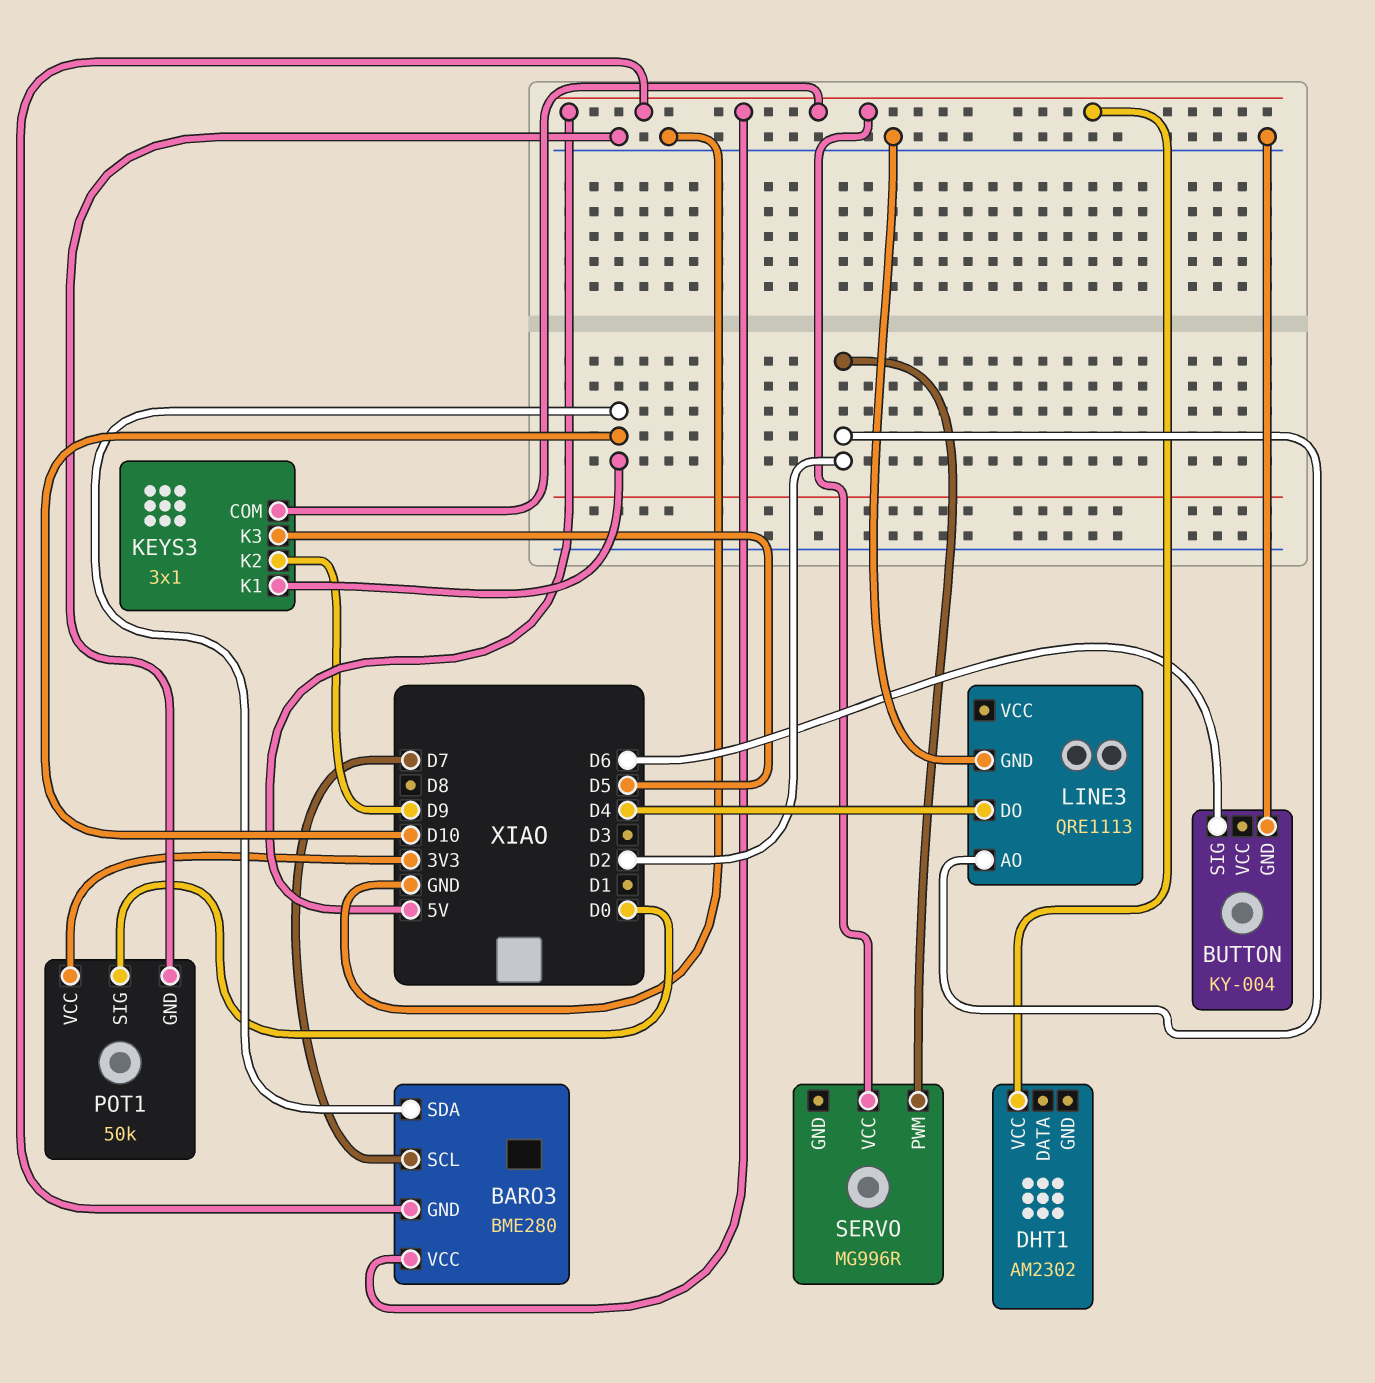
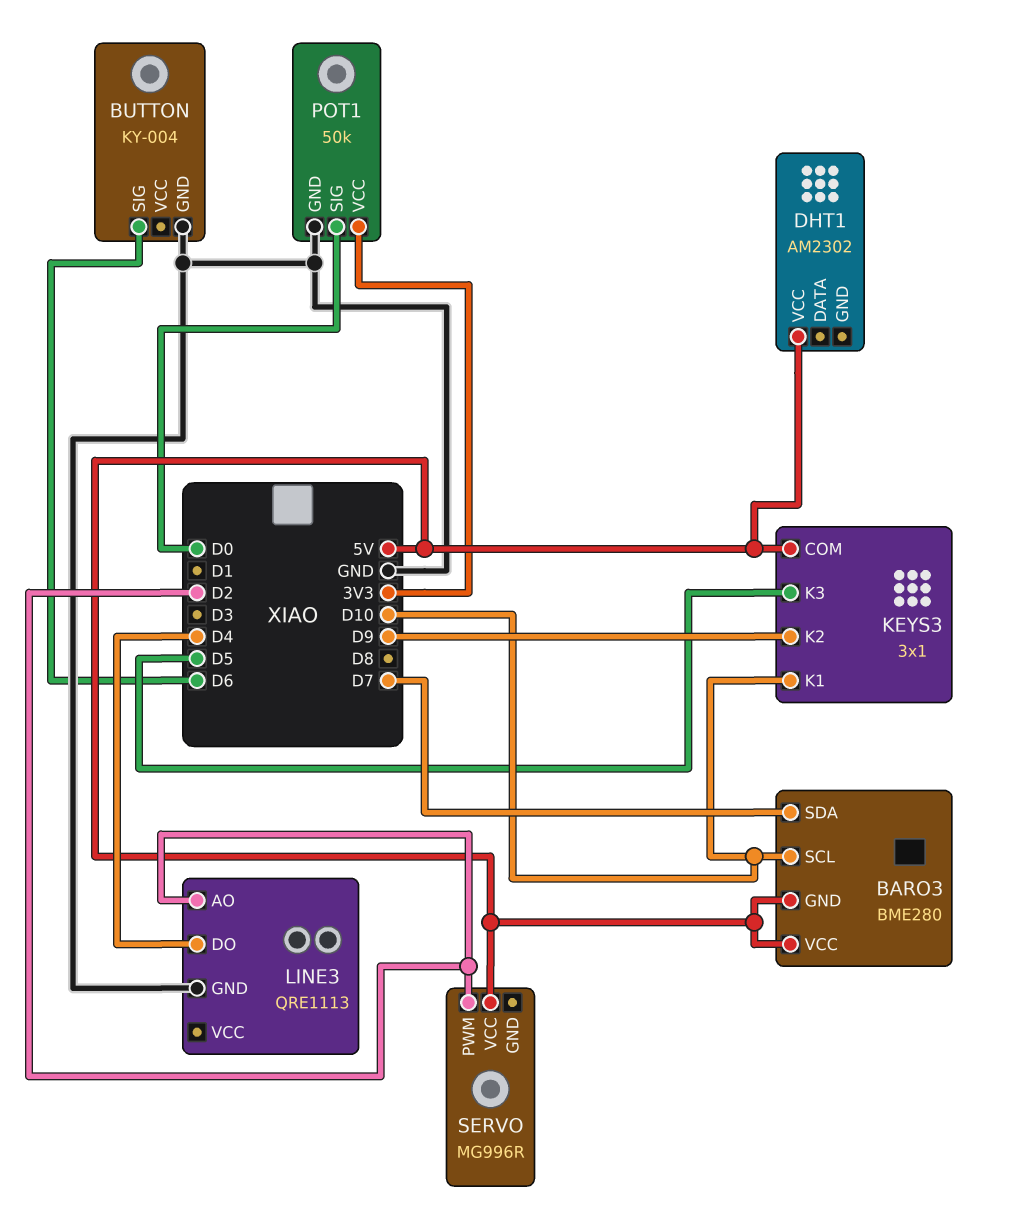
BARO3 pin SCL: D7 -> D10
BARO3 pin SDA: D10 -> D7

